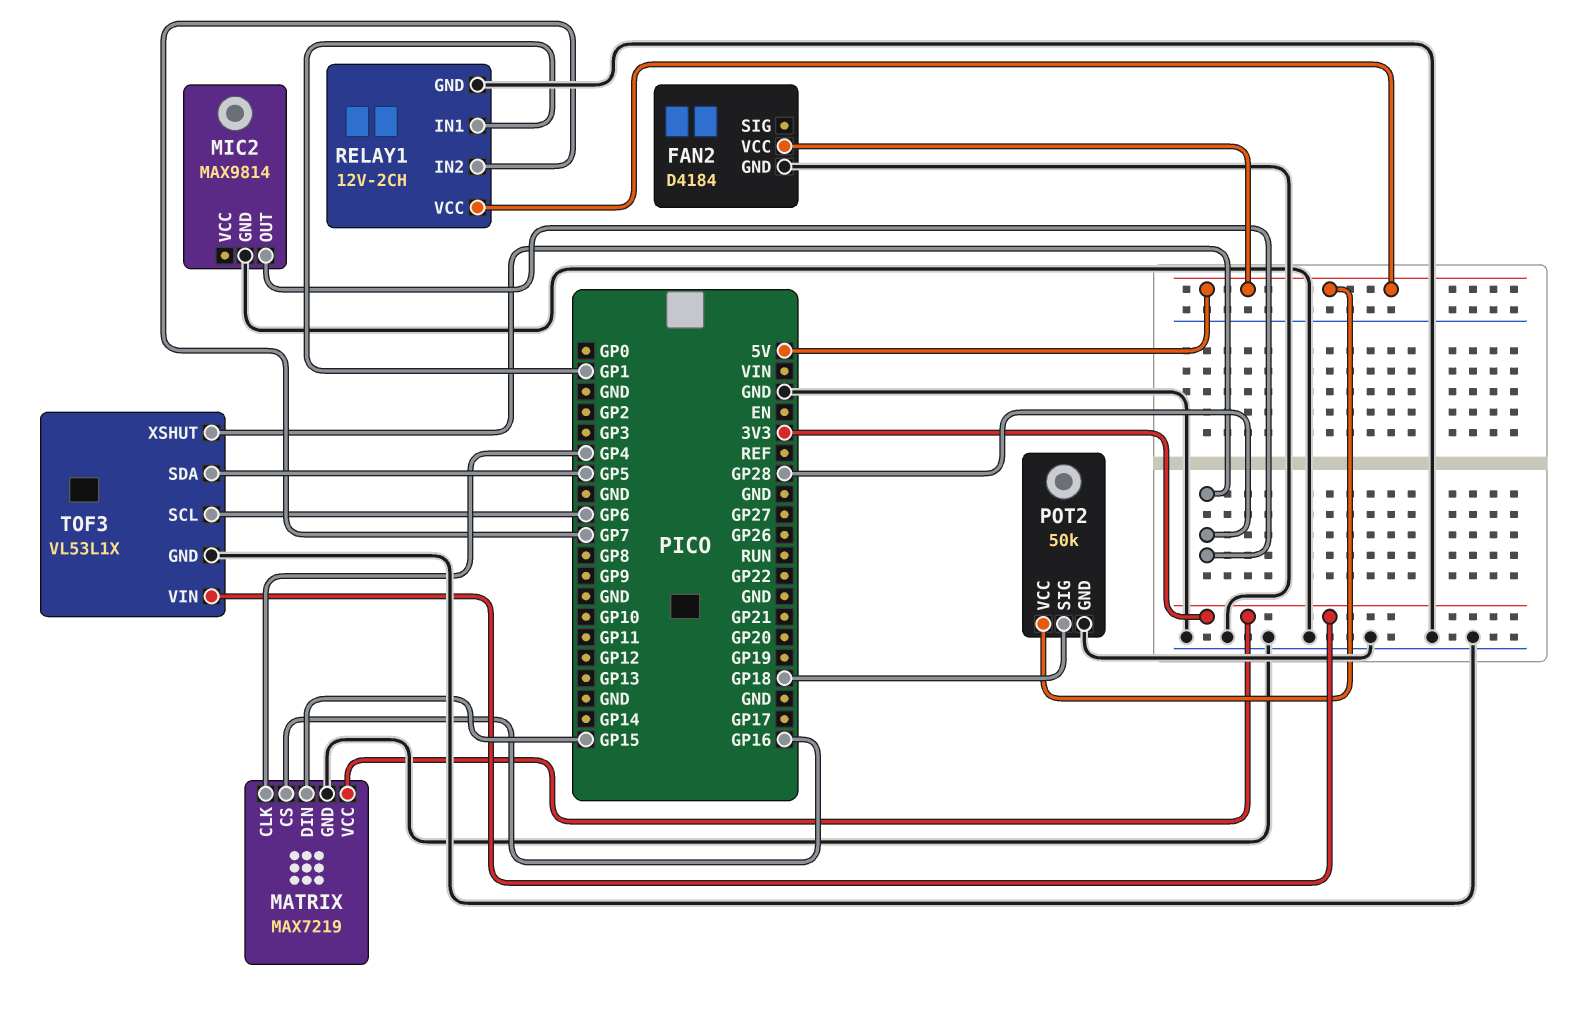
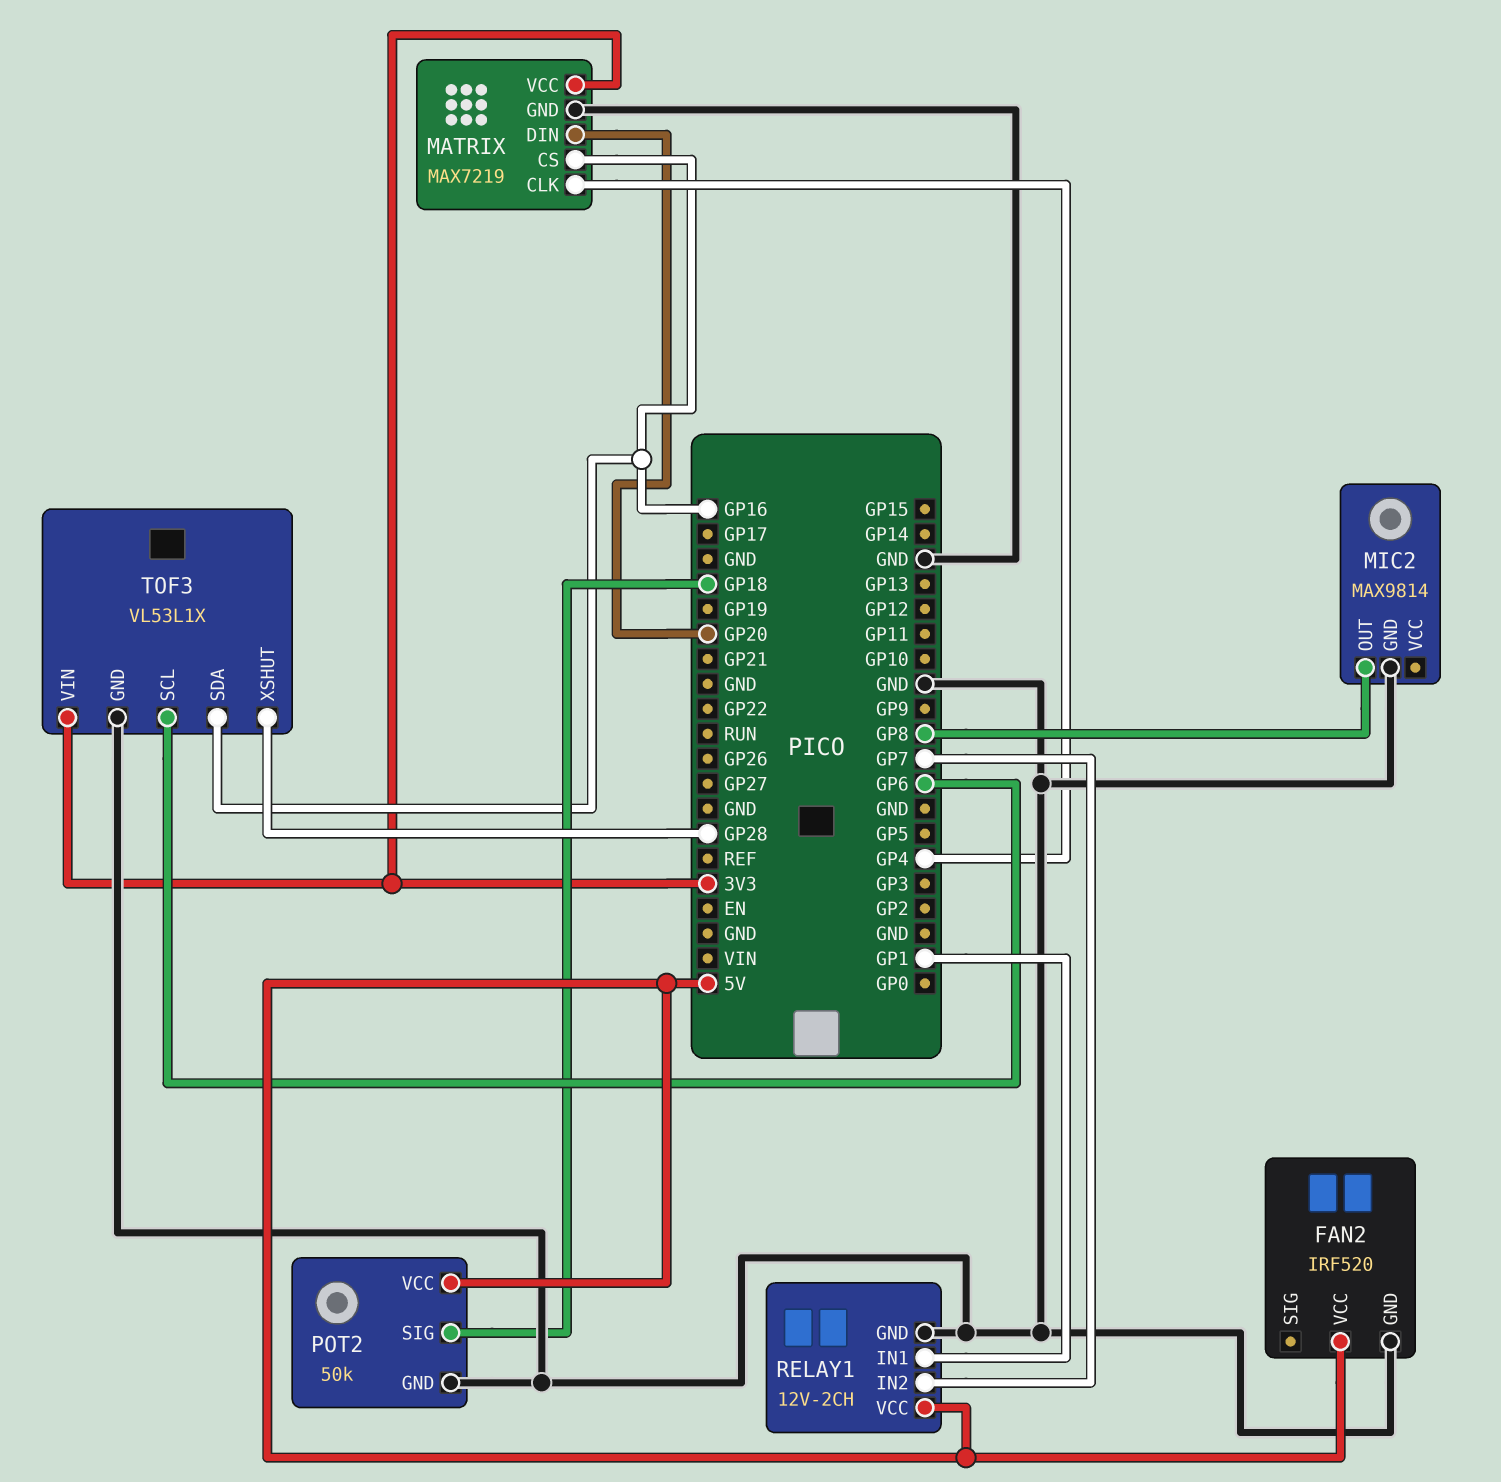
FAN2: D4184 -> IRF520
MATRIX pin DIN: GP15 -> GP20
MIC2 pin OUT: GP28 -> GP8
TOF3 pin SDA: GP5 -> GP16

